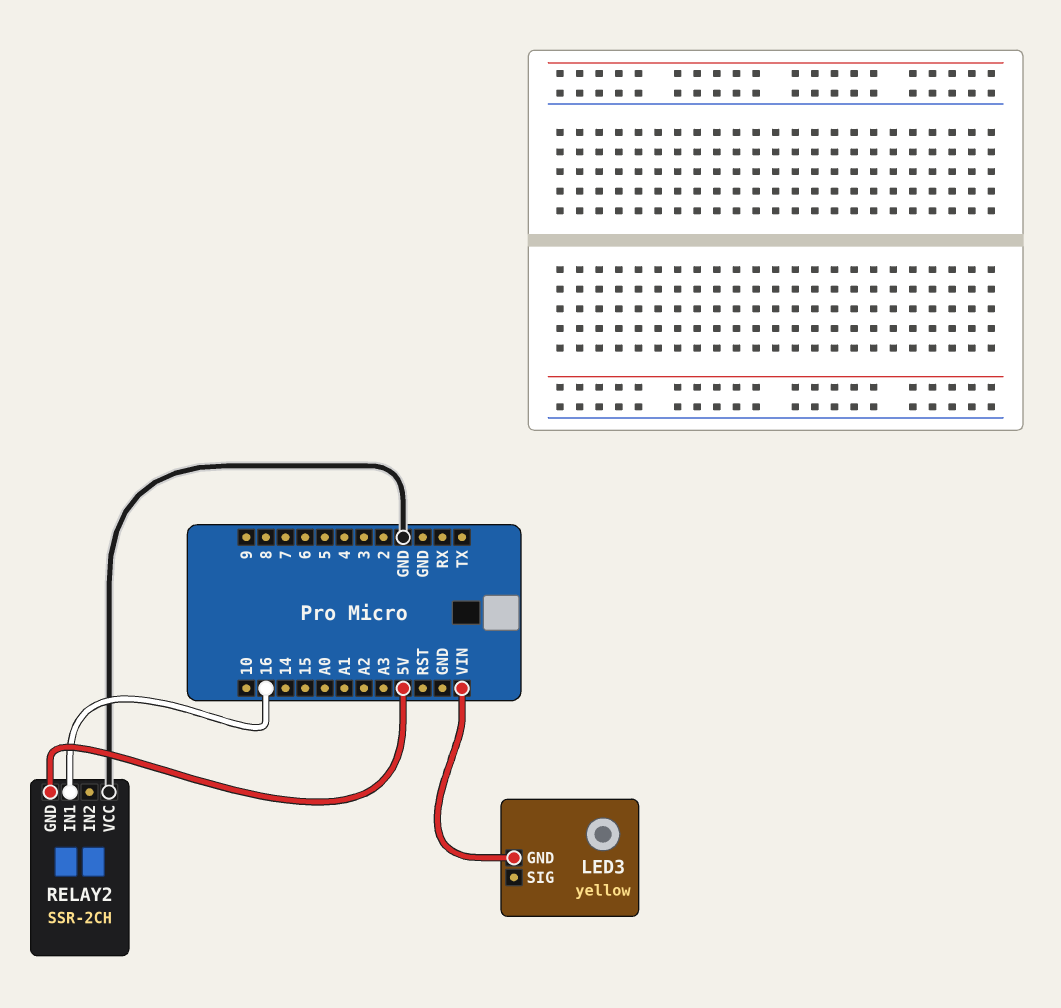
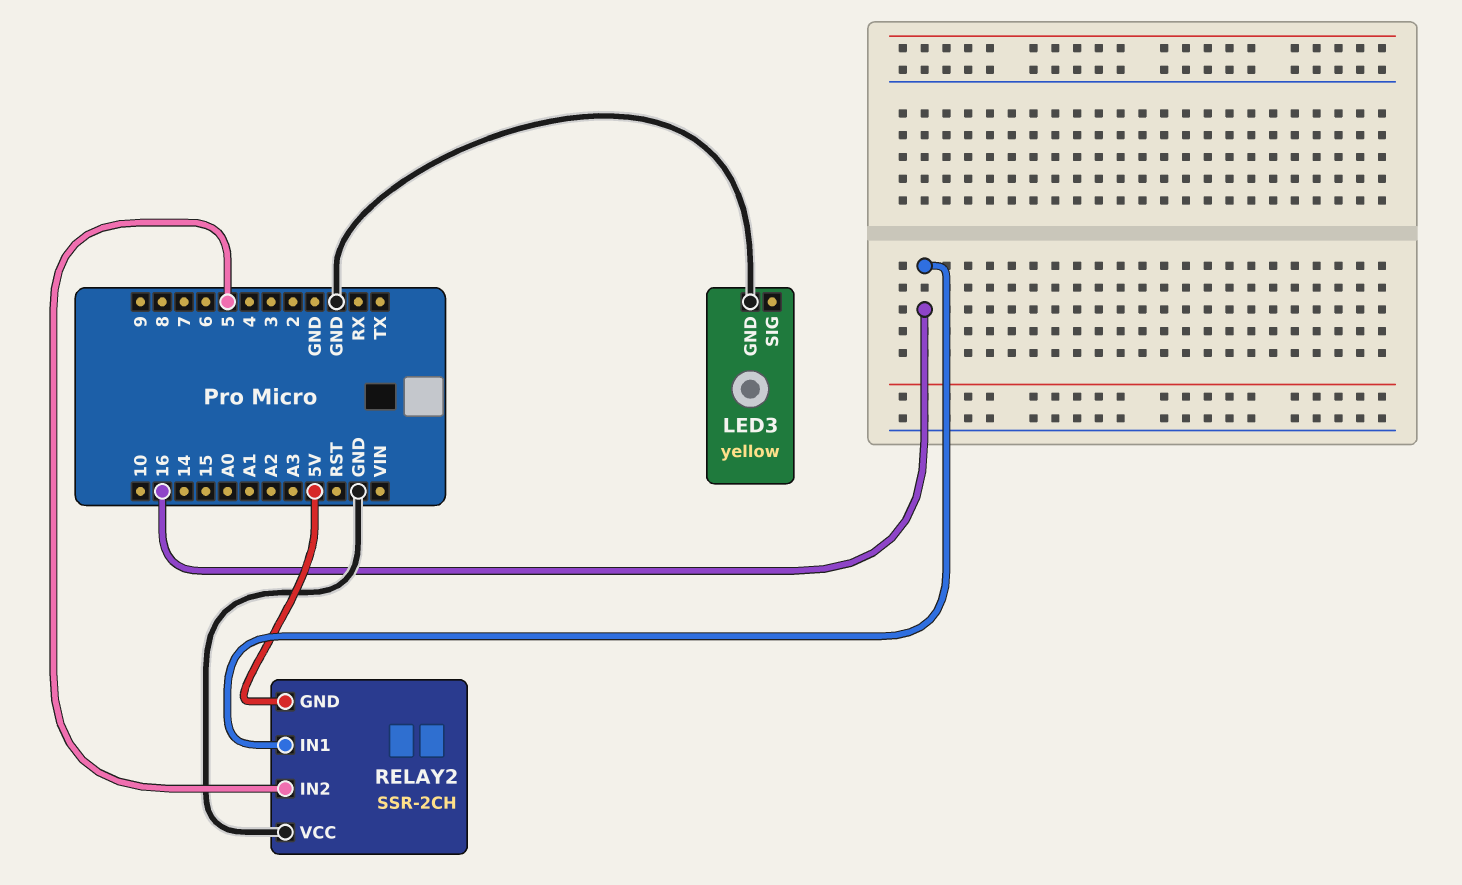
LED3 pin GND: VIN -> GND
RELAY2 pin IN2: none -> 5

